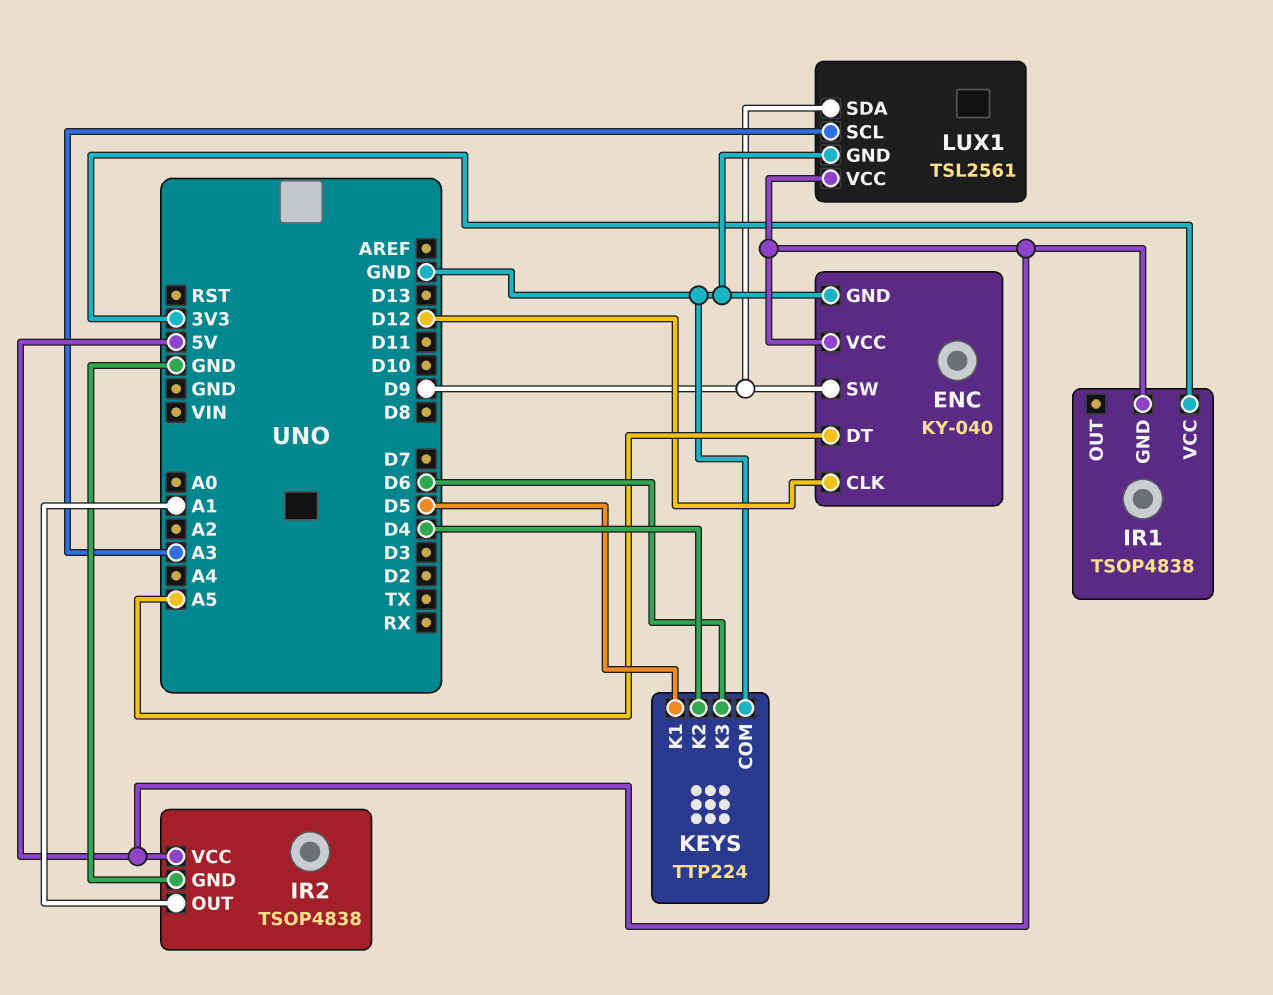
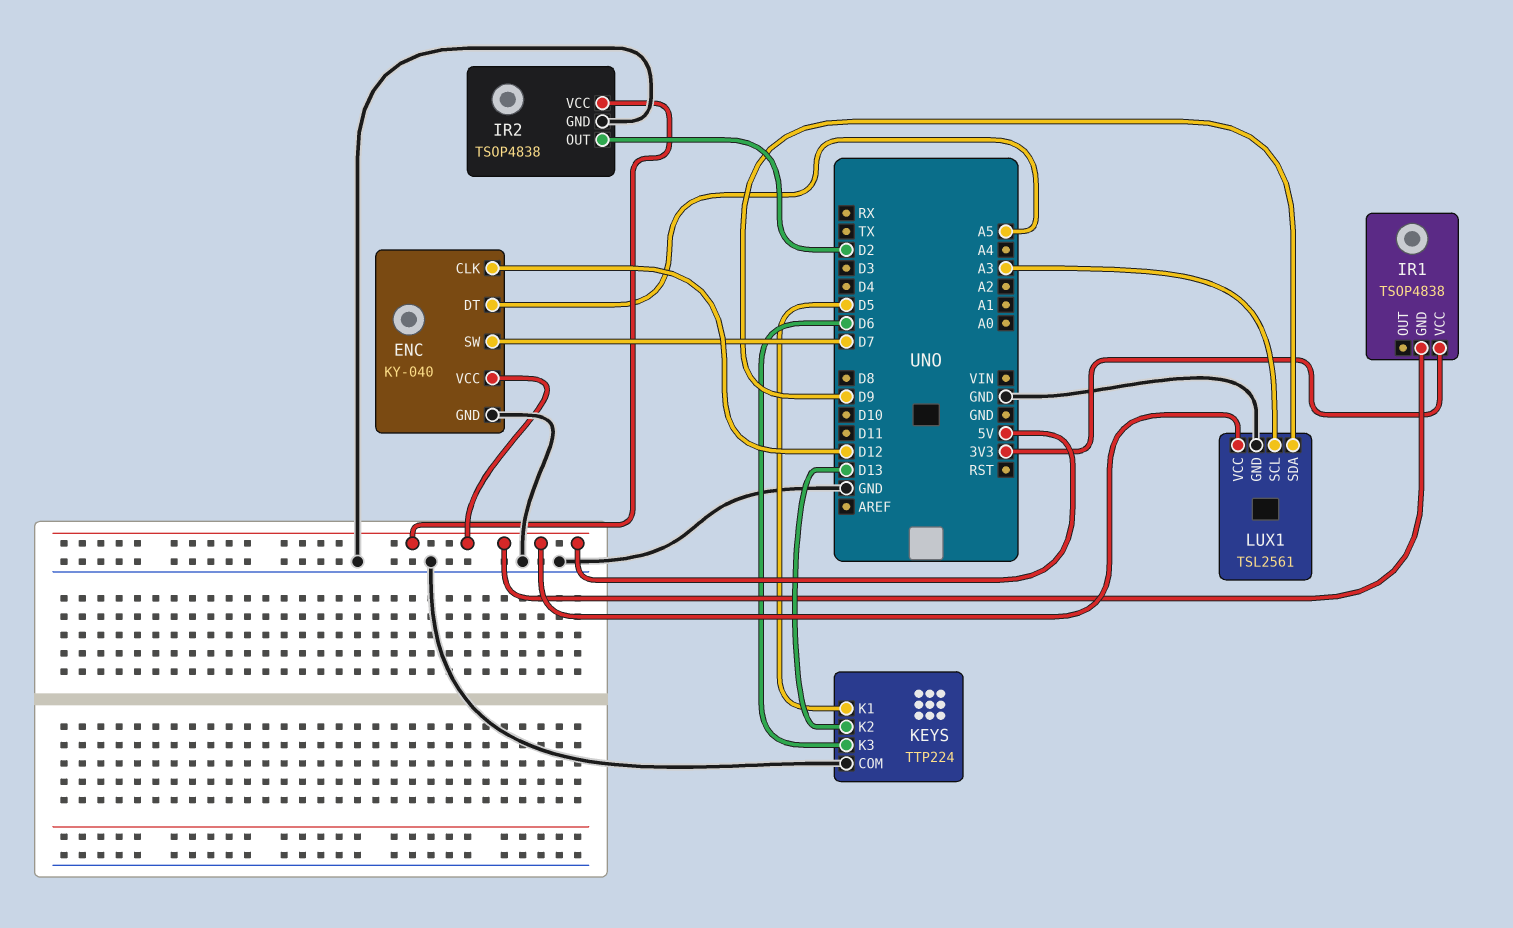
ENC pin SW: D9 -> D7
IR2 pin OUT: A1 -> D2
KEYS pin K2: D4 -> D13

